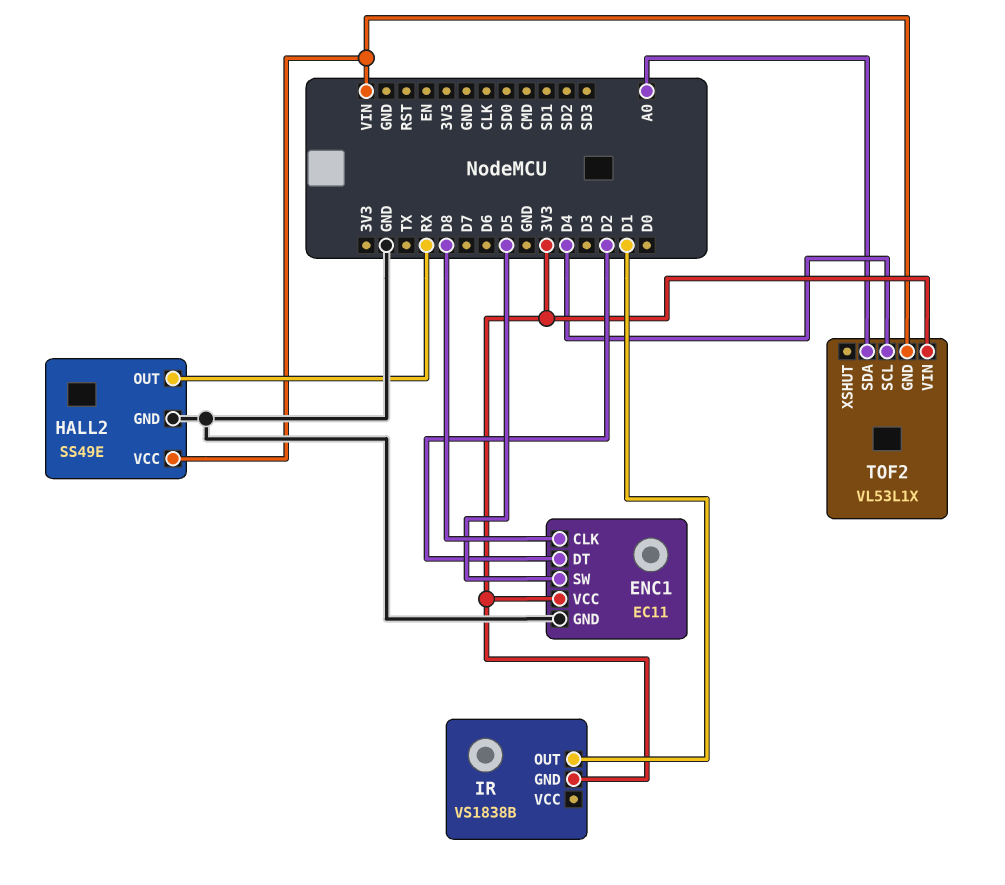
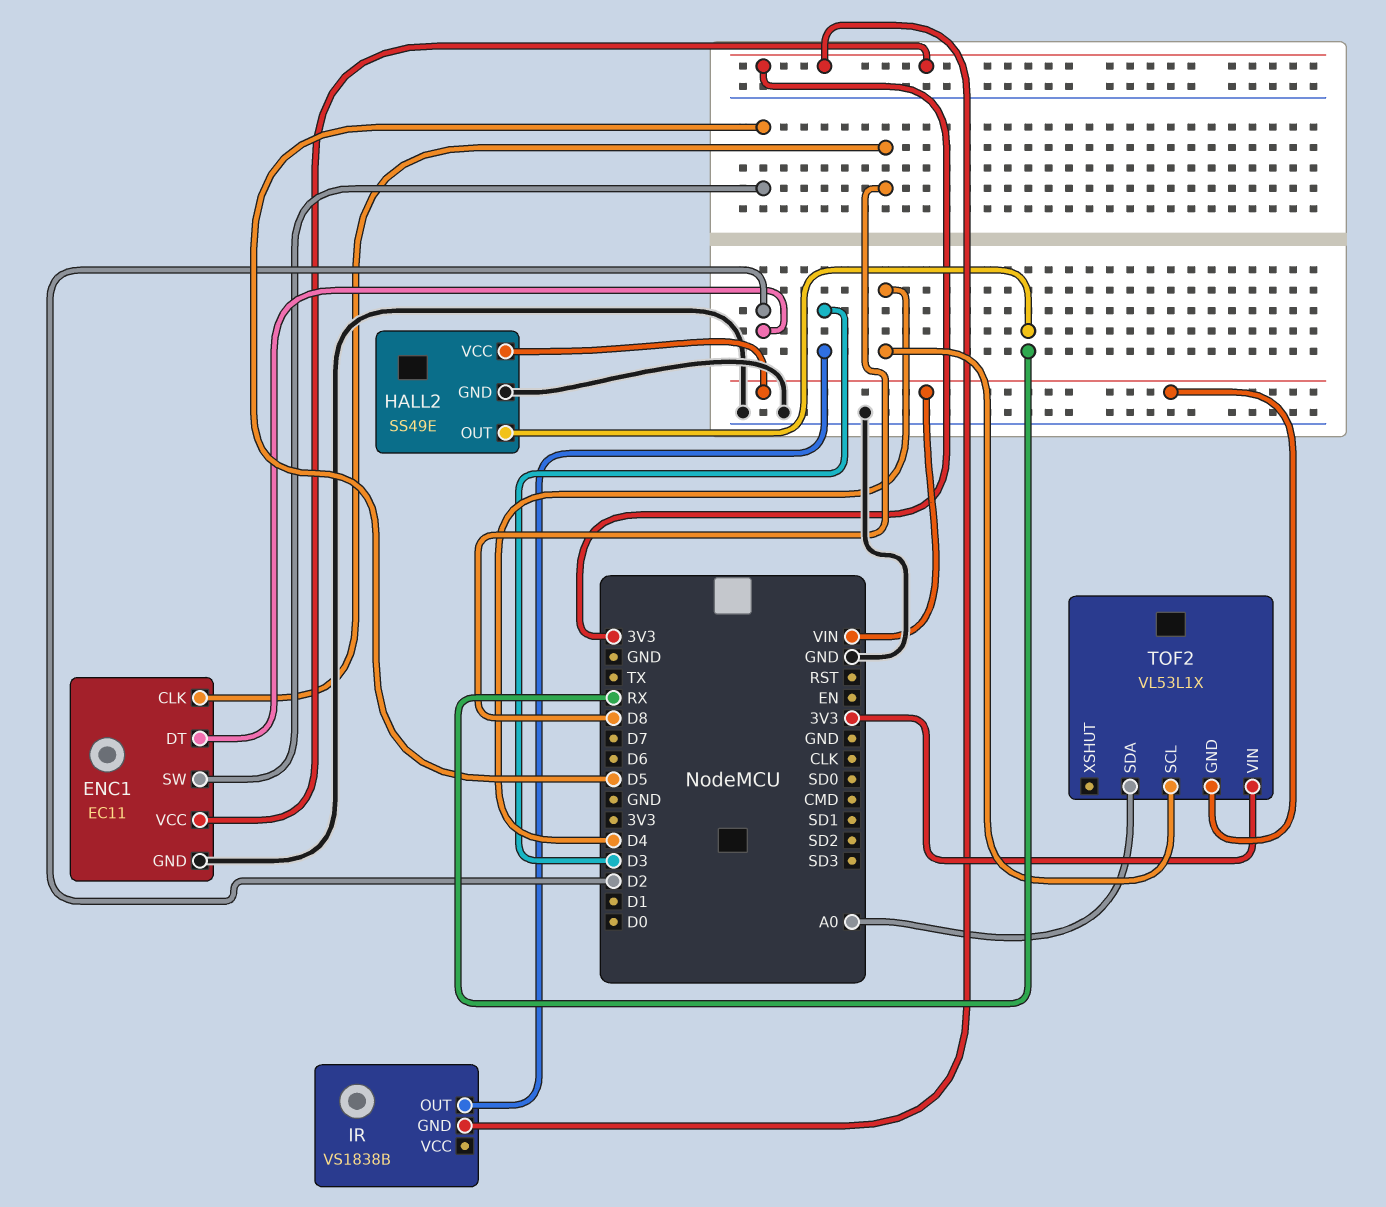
IR pin OUT: D1 -> D3

